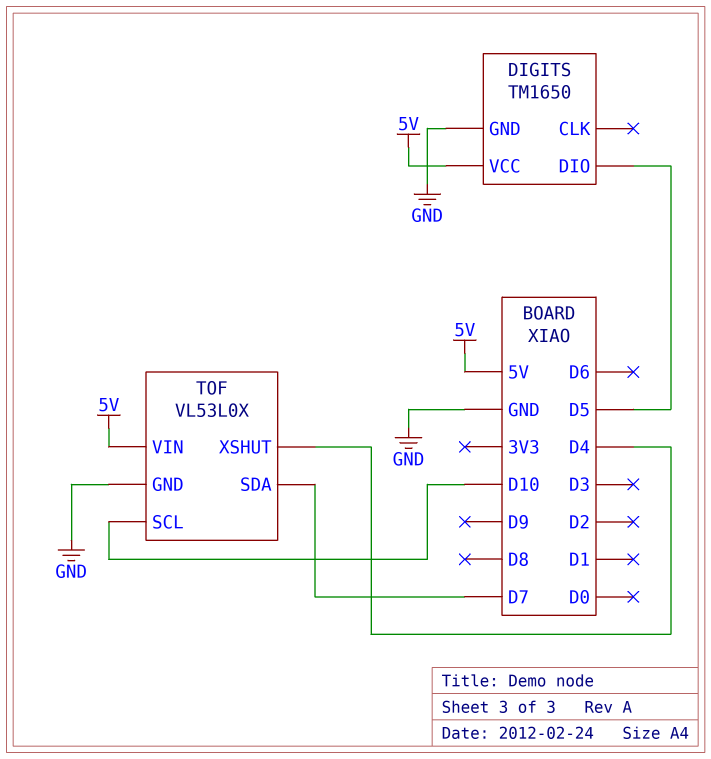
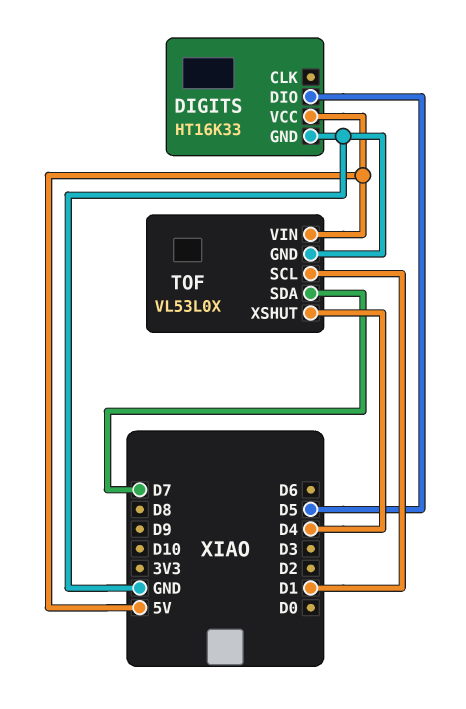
DIGITS: TM1650 -> HT16K33
TOF pin SCL: D10 -> D1

